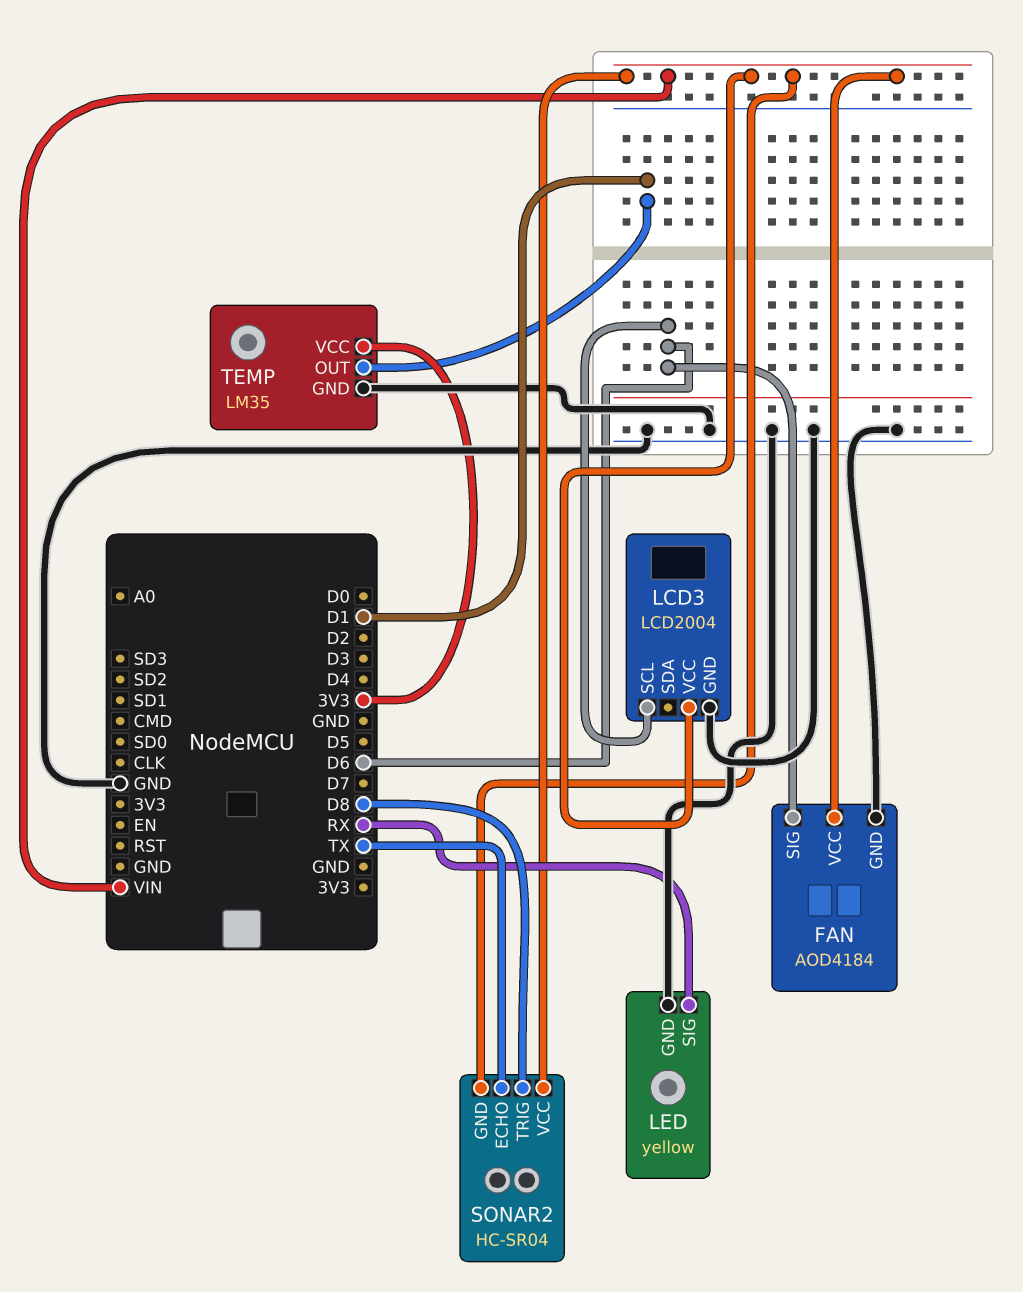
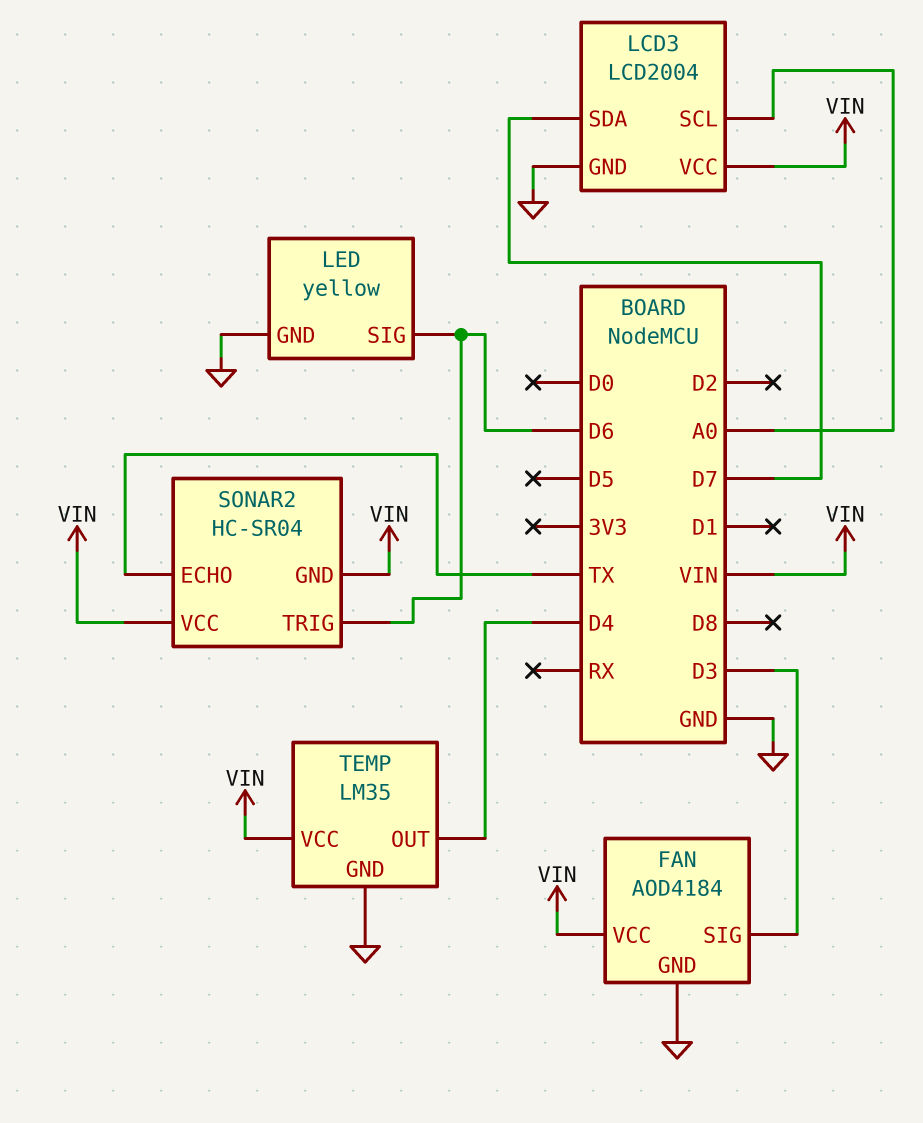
FAN pin SIG: D6 -> D3
LCD3 pin SCL: D6 -> A0
LCD3 pin SDA: none -> D7
LED pin SIG: RX -> D6
SONAR2 pin TRIG: D8 -> D6
TEMP pin OUT: D1 -> D4
TEMP pin VCC: 3V3 -> VIN

